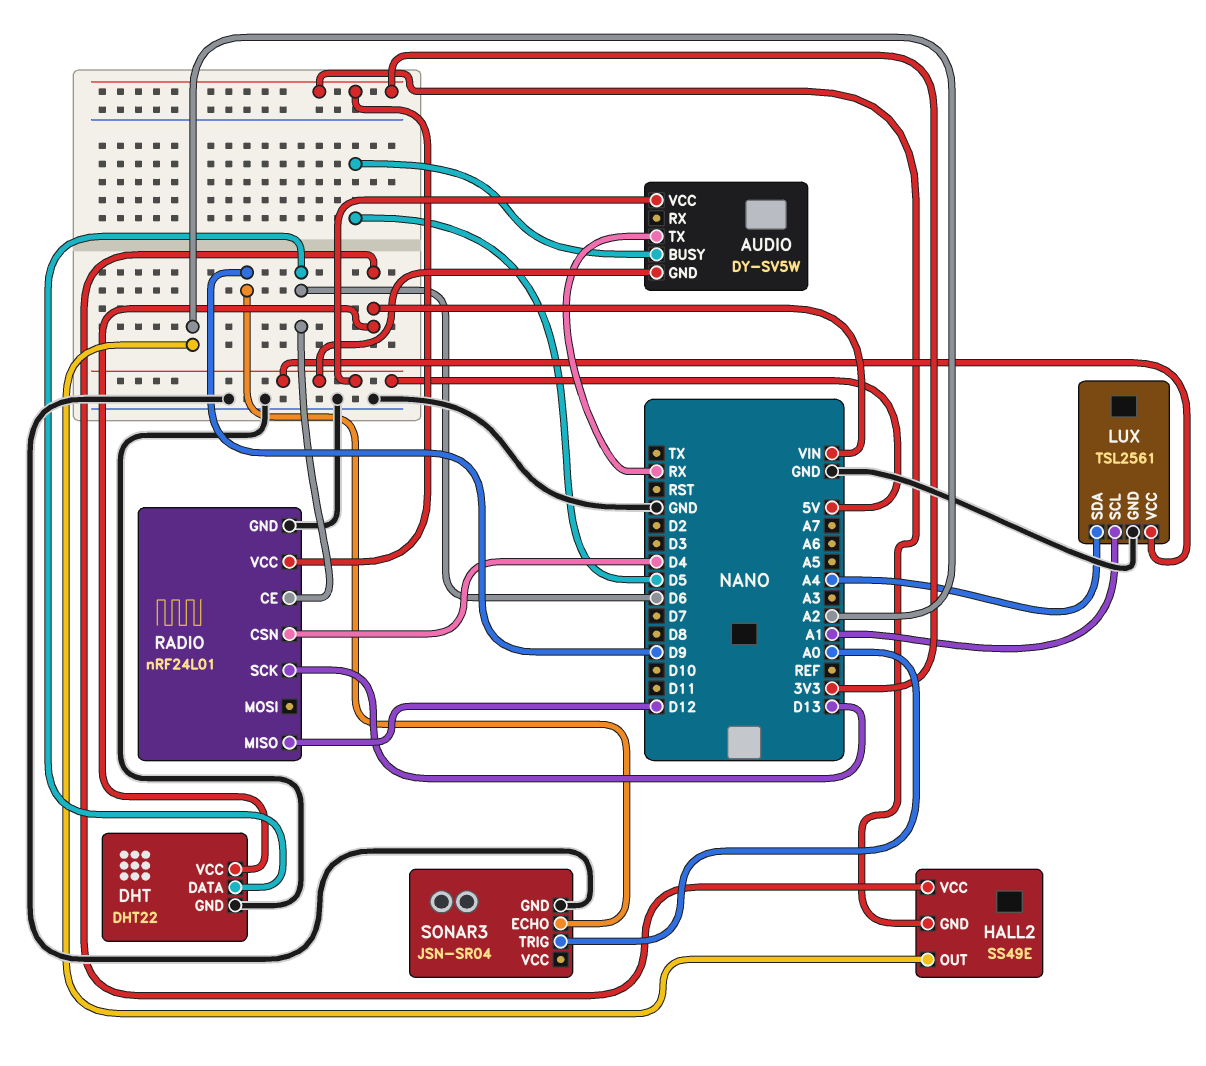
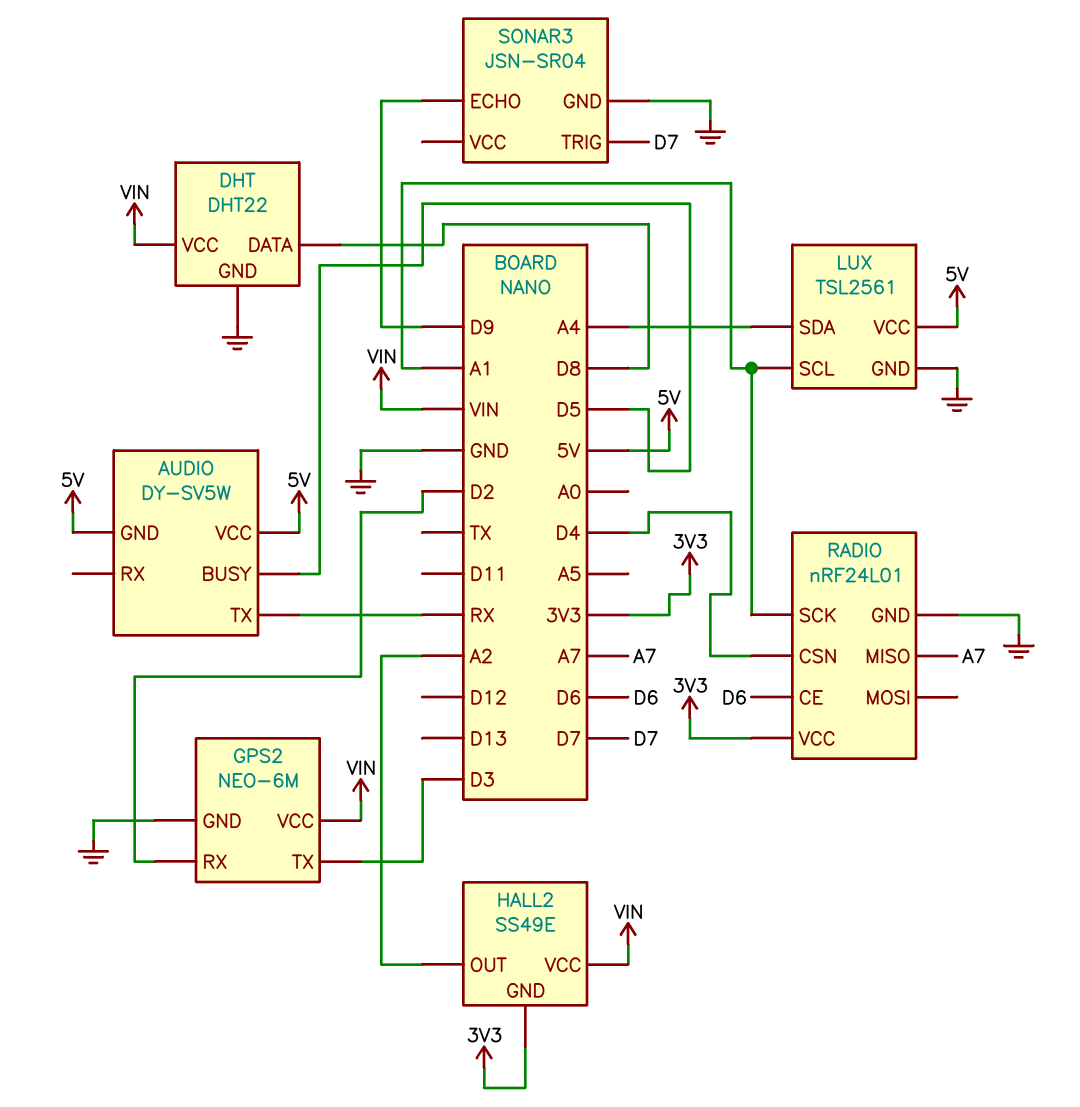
DHT pin DATA: D6 -> D8
GPS2: none -> NEO-6M
GPS2 pin GND: none -> GND
GPS2 pin RX: none -> D2
GPS2 pin TX: none -> D3
GPS2 pin VCC: none -> VIN
RADIO pin MISO: D12 -> A7
RADIO pin SCK: D13 -> A1
SONAR3 pin TRIG: A0 -> D7

